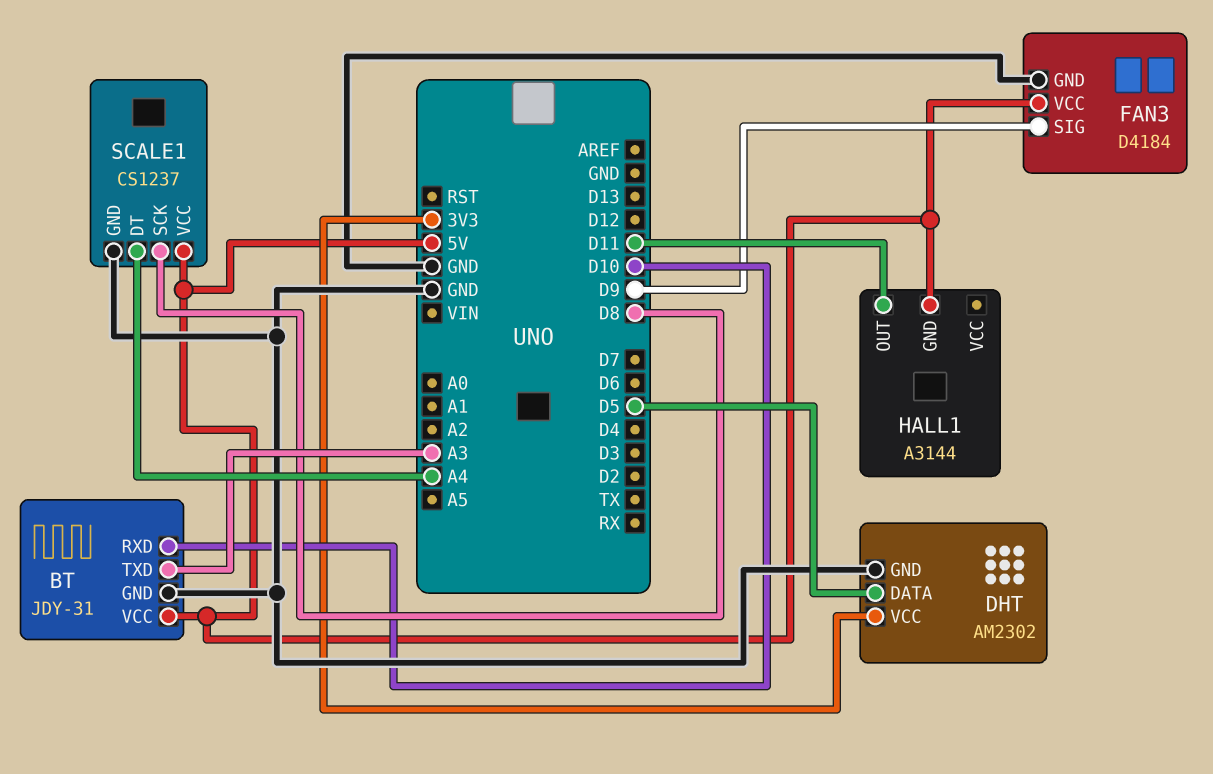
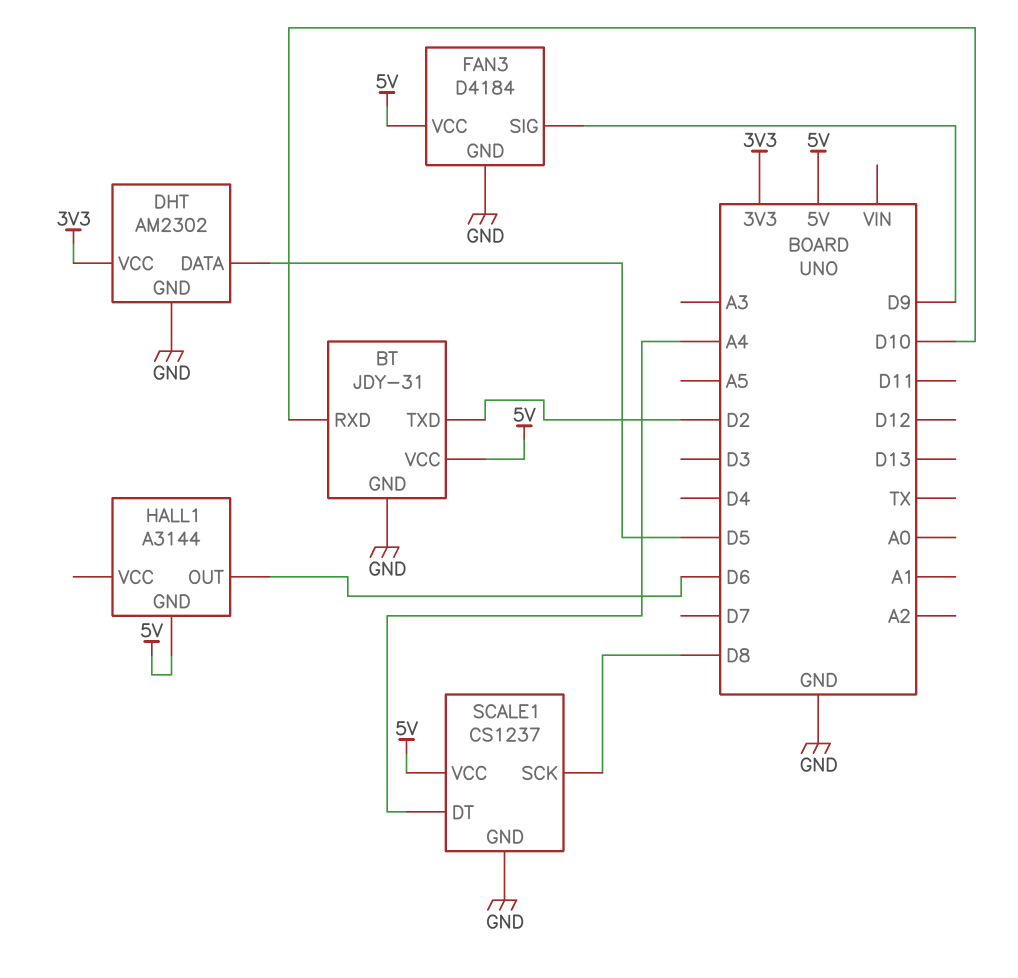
BT pin TXD: A3 -> D2
HALL1 pin OUT: D11 -> D6

